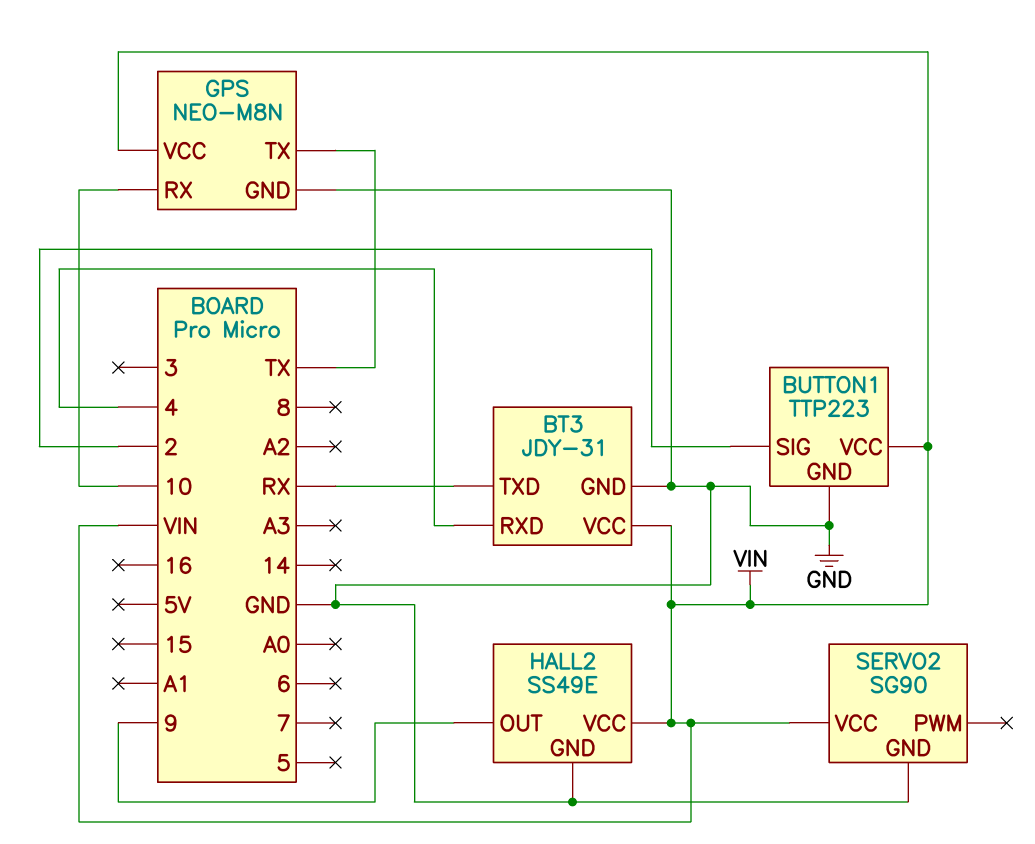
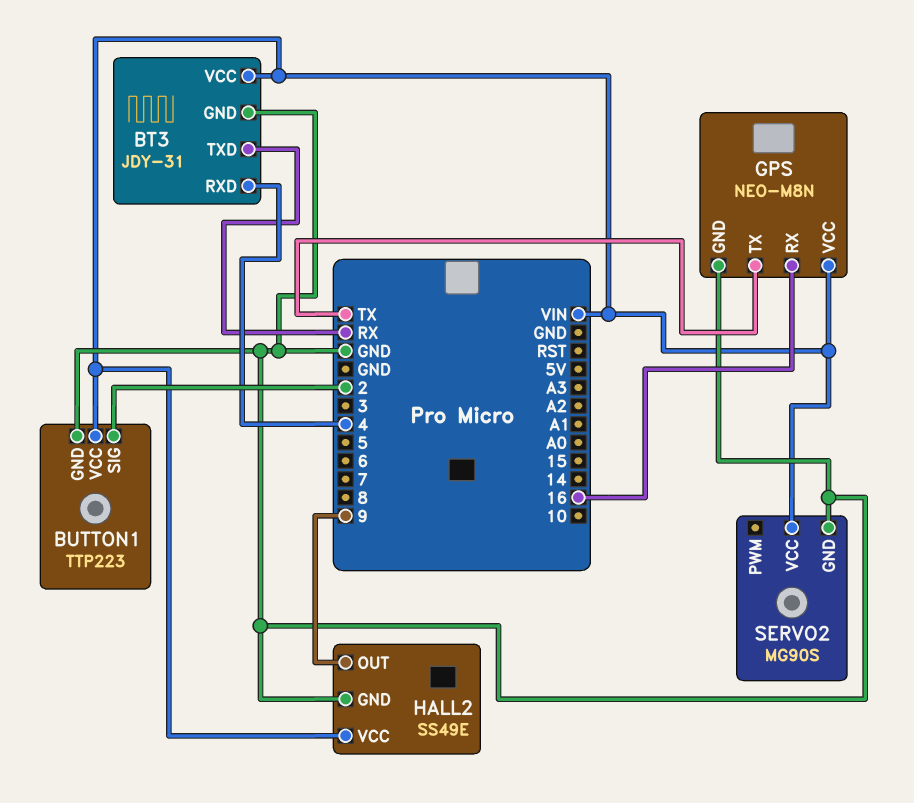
GPS pin RX: 10 -> 16
SERVO2: SG90 -> MG90S

